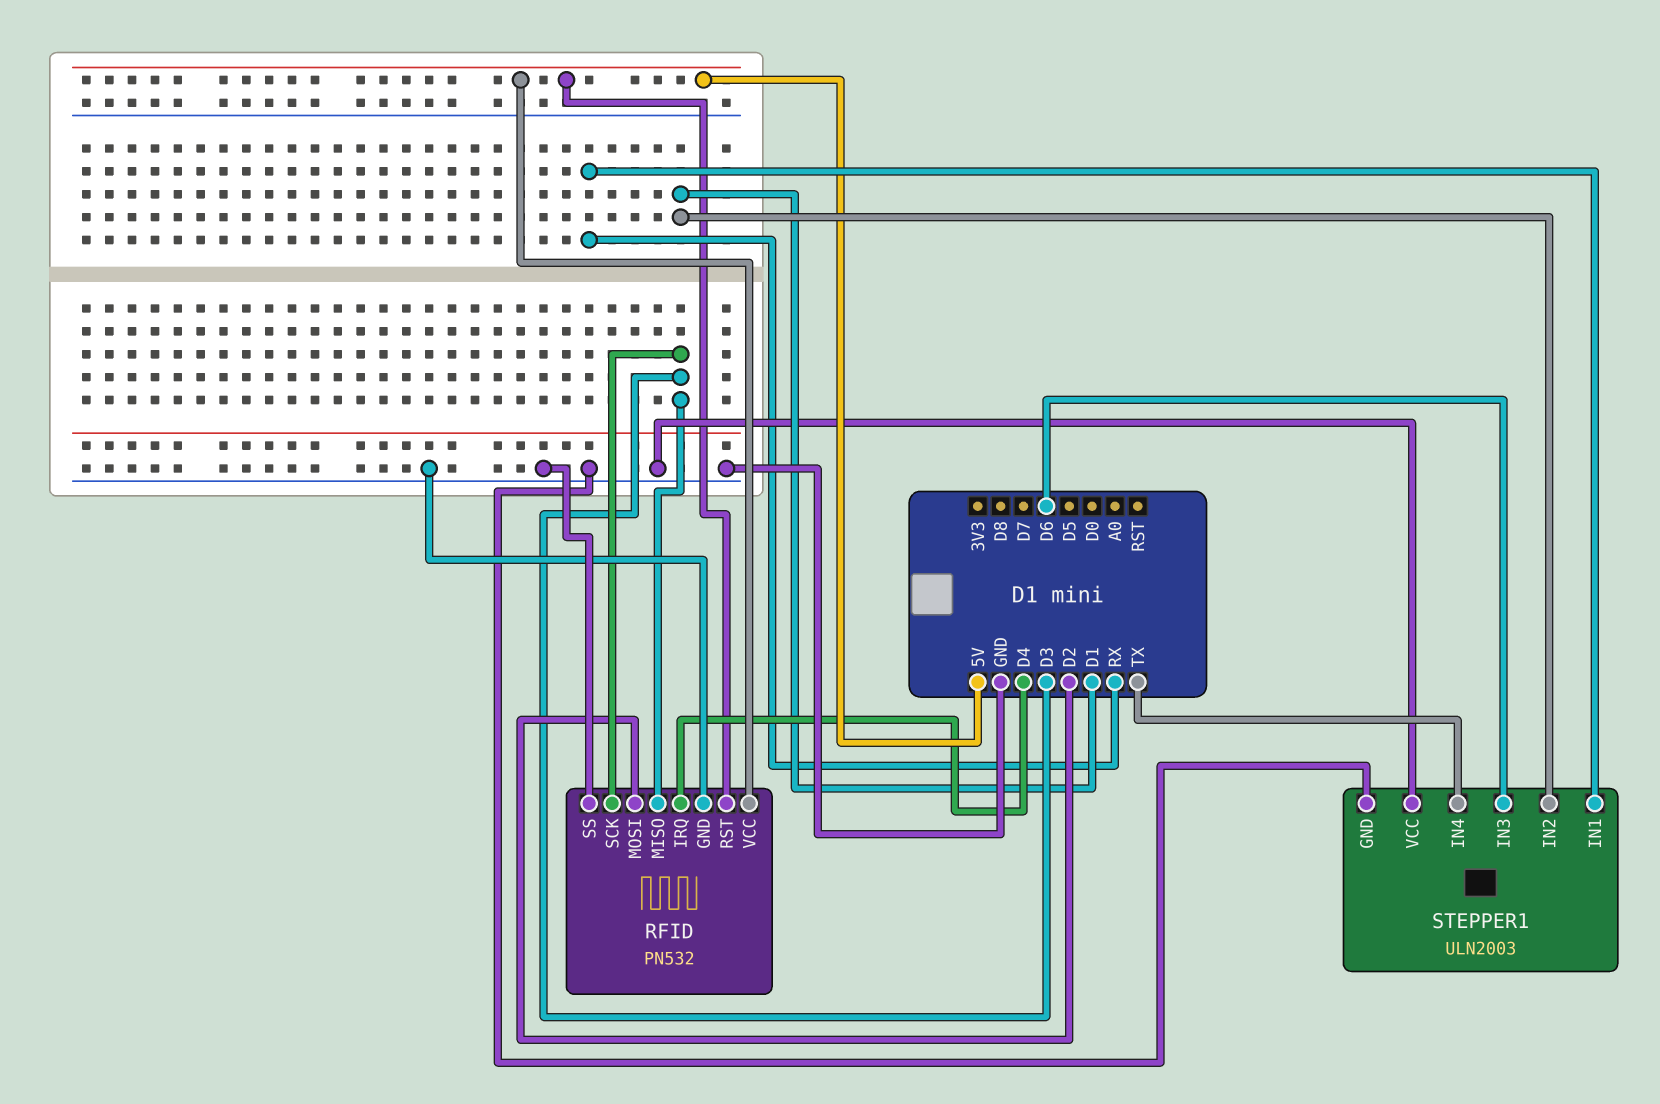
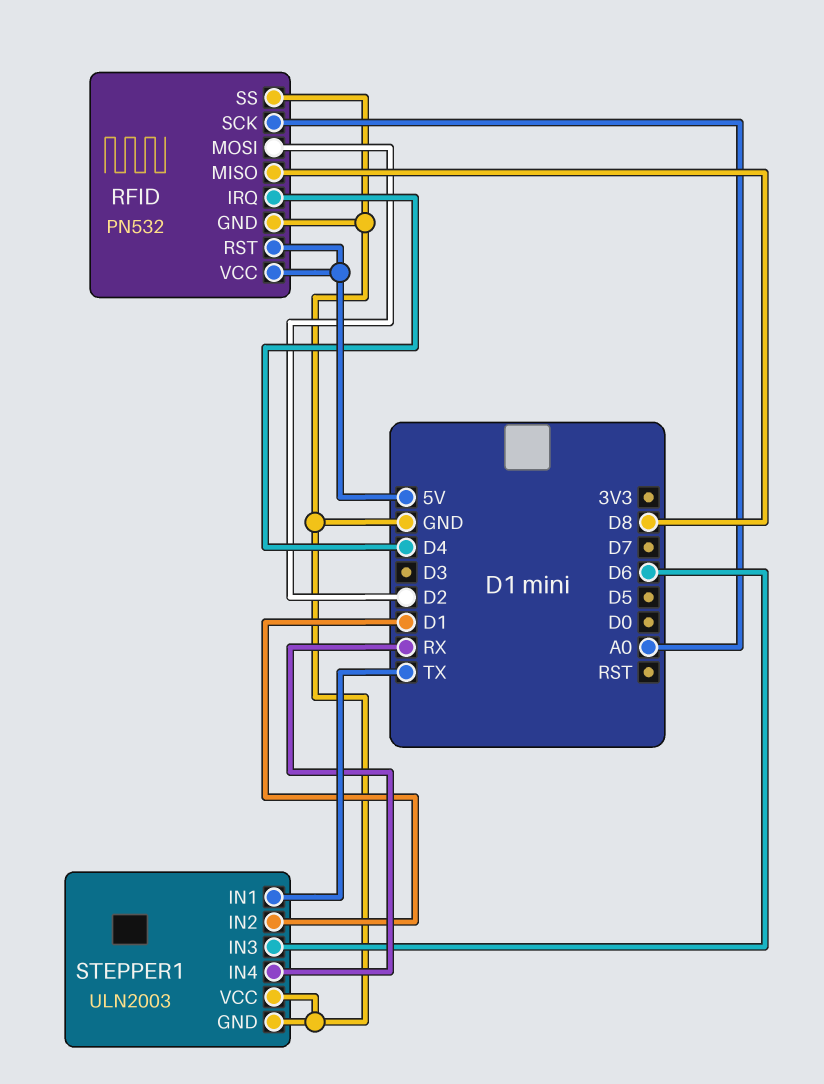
RFID pin MISO: D3 -> D8
RFID pin SCK: D3 -> A0
STEPPER1 pin IN1: RX -> TX
STEPPER1 pin IN4: TX -> RX

